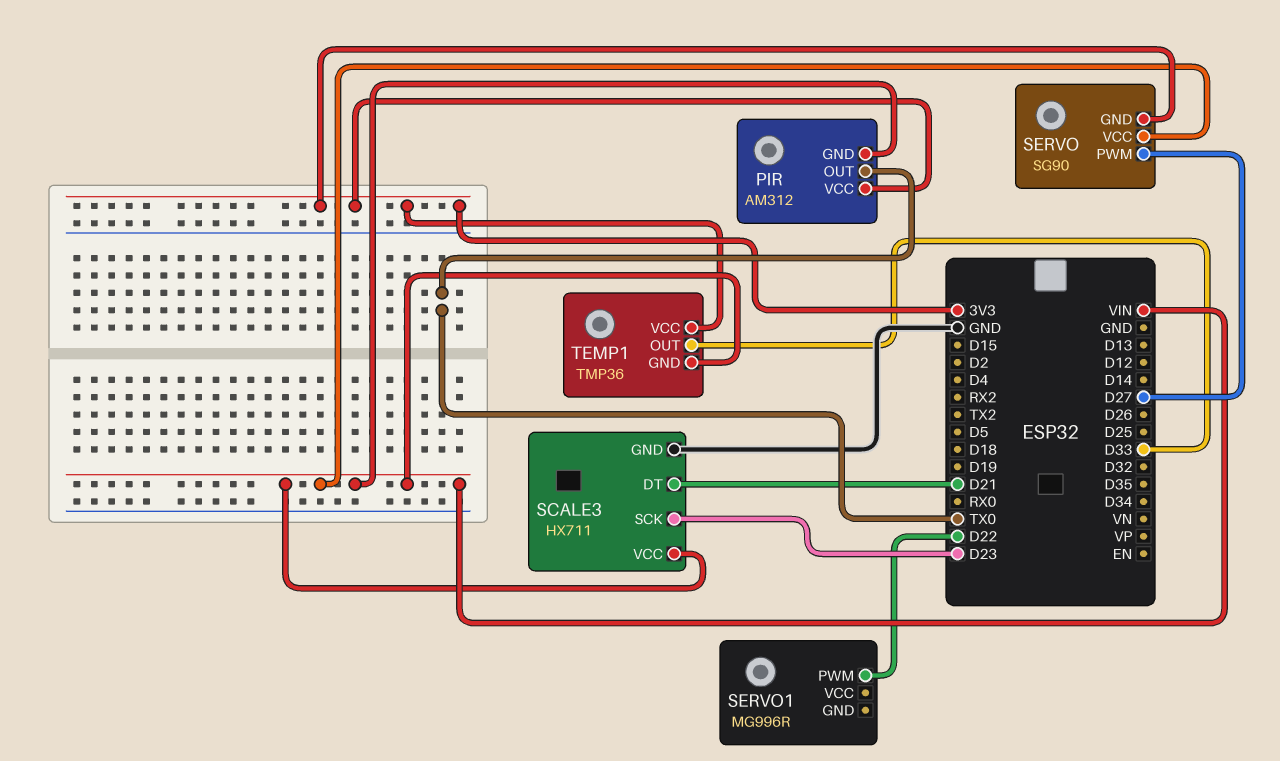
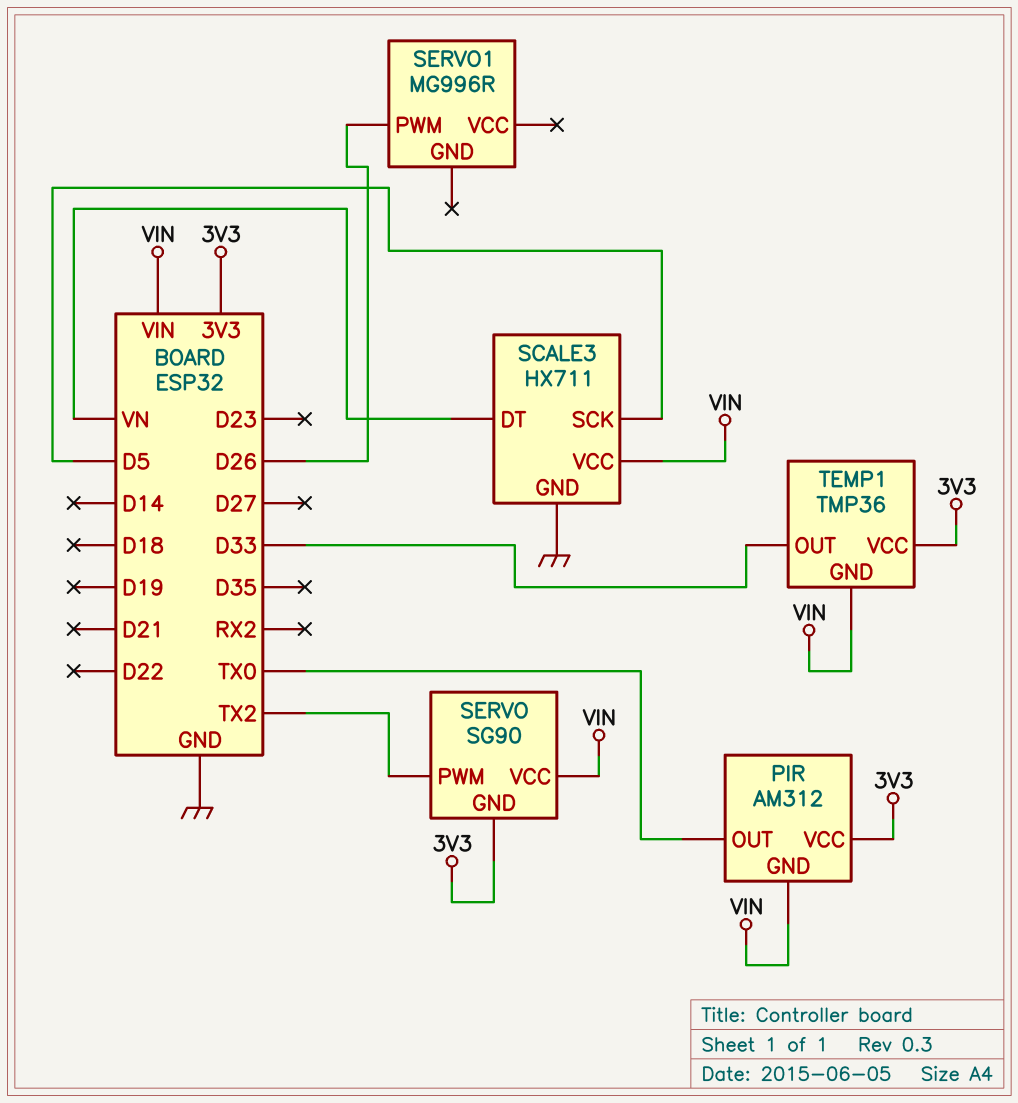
SCALE3 pin DT: D21 -> VN
SCALE3 pin SCK: D23 -> D5
SERVO pin PWM: D27 -> TX2
SERVO1 pin PWM: D22 -> D26

